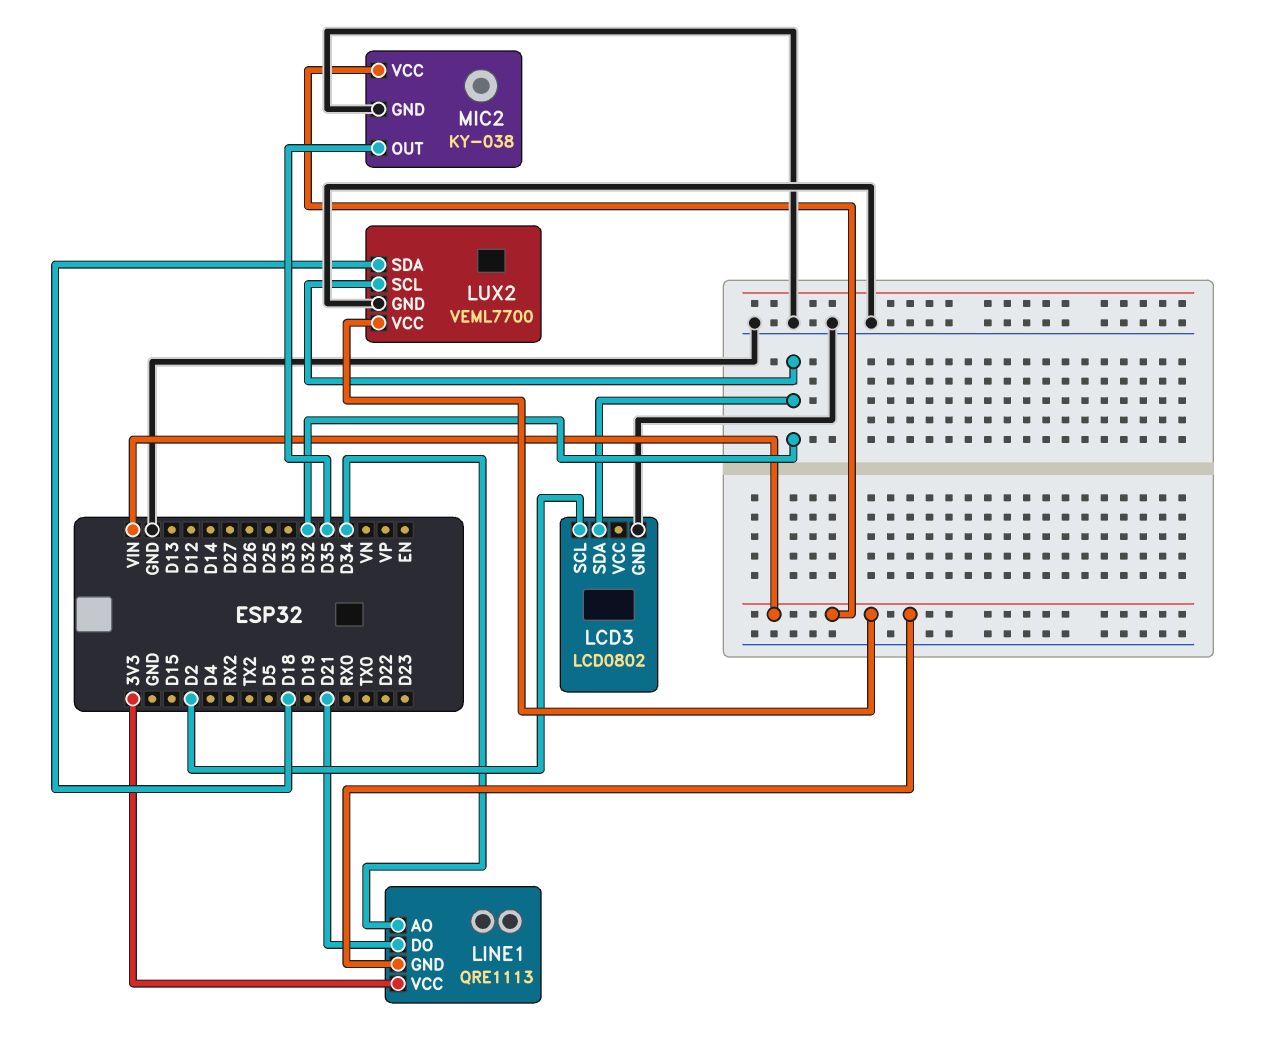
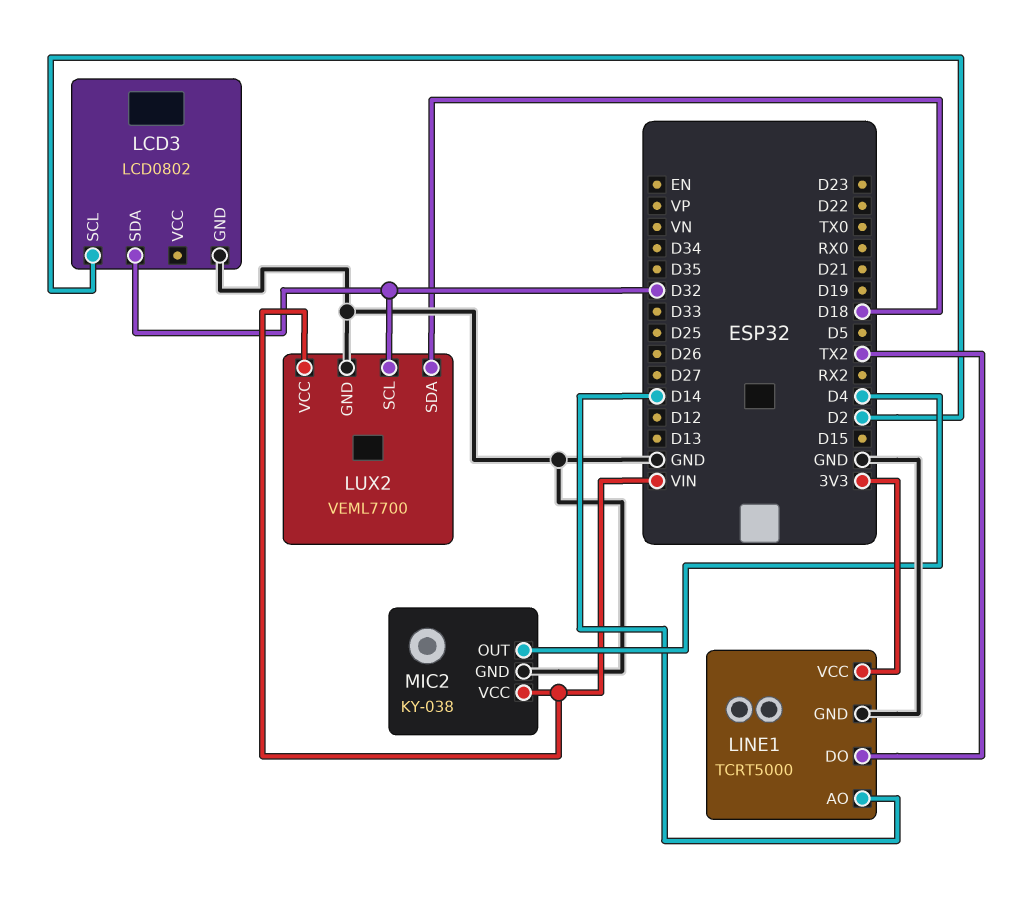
LINE1: QRE1113 -> TCRT5000
LINE1 pin AO: D34 -> D14
LINE1 pin DO: D21 -> TX2
LINE1 pin GND: VIN -> GND
MIC2 pin OUT: D35 -> D4

